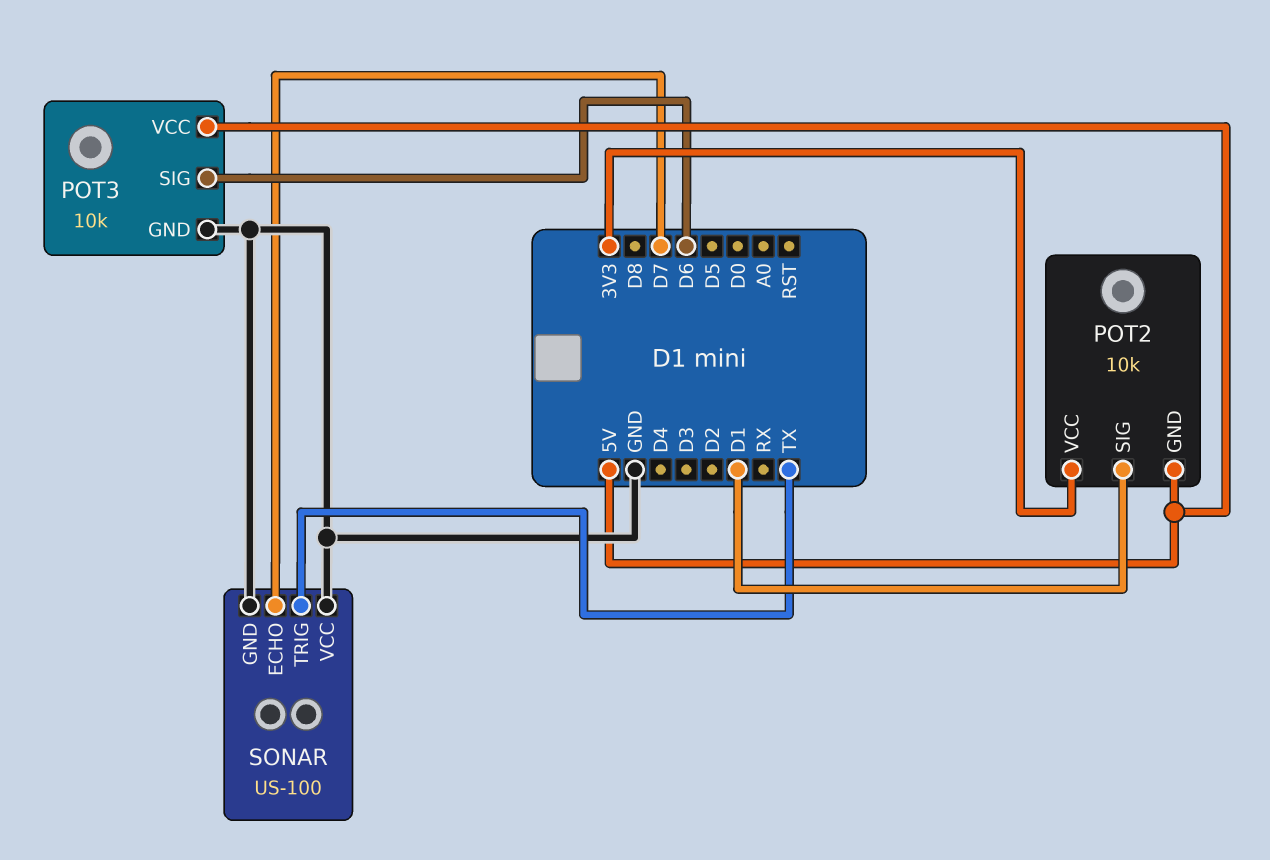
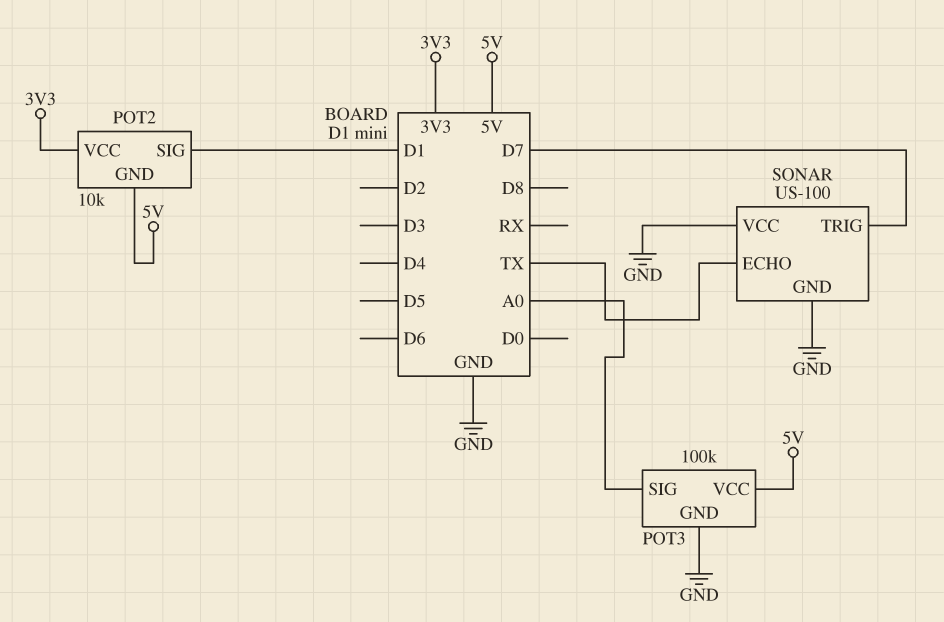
POT3: 10k -> 100k
POT3 pin SIG: D6 -> A0
SONAR pin ECHO: D7 -> TX
SONAR pin TRIG: TX -> D7

